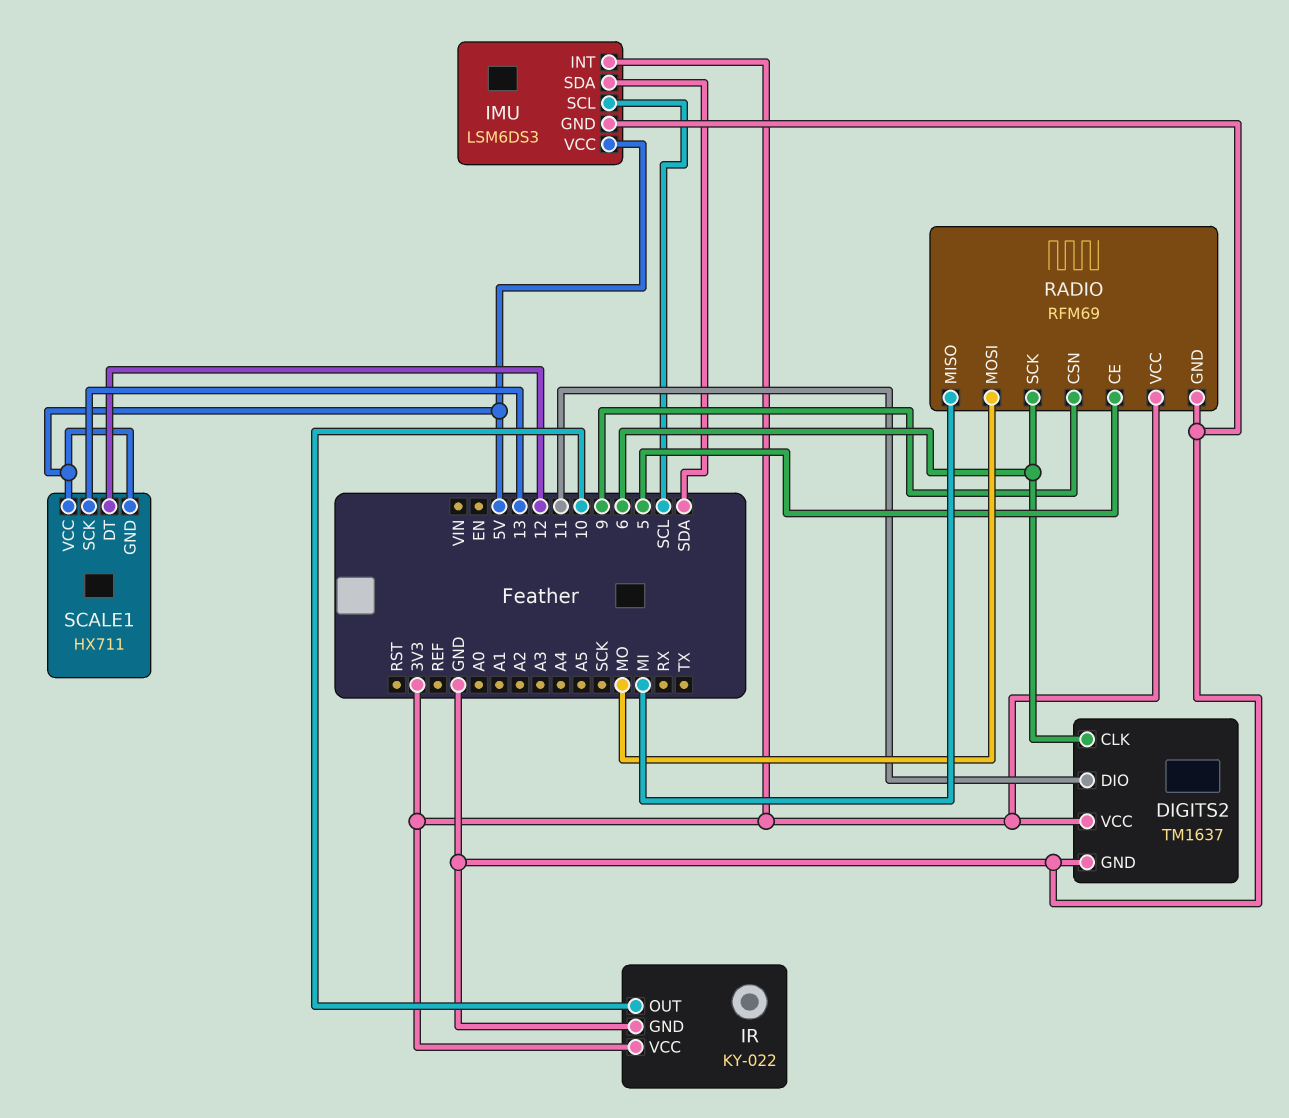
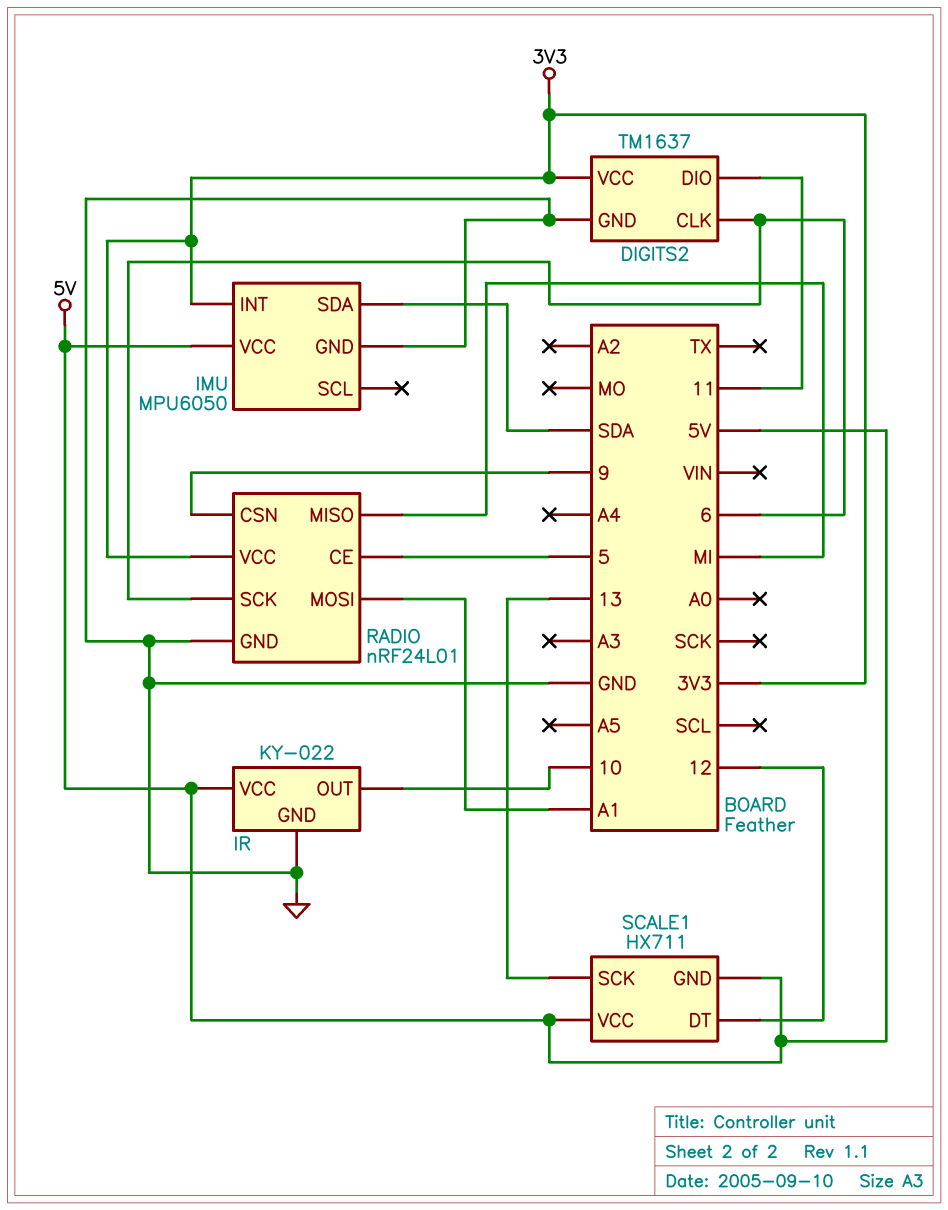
IMU: LSM6DS3 -> MPU6050
IMU pin SCL: SCL -> none
IR pin VCC: 3V3 -> 5V
RADIO: RFM69 -> nRF24L01
RADIO pin MOSI: MO -> A1

